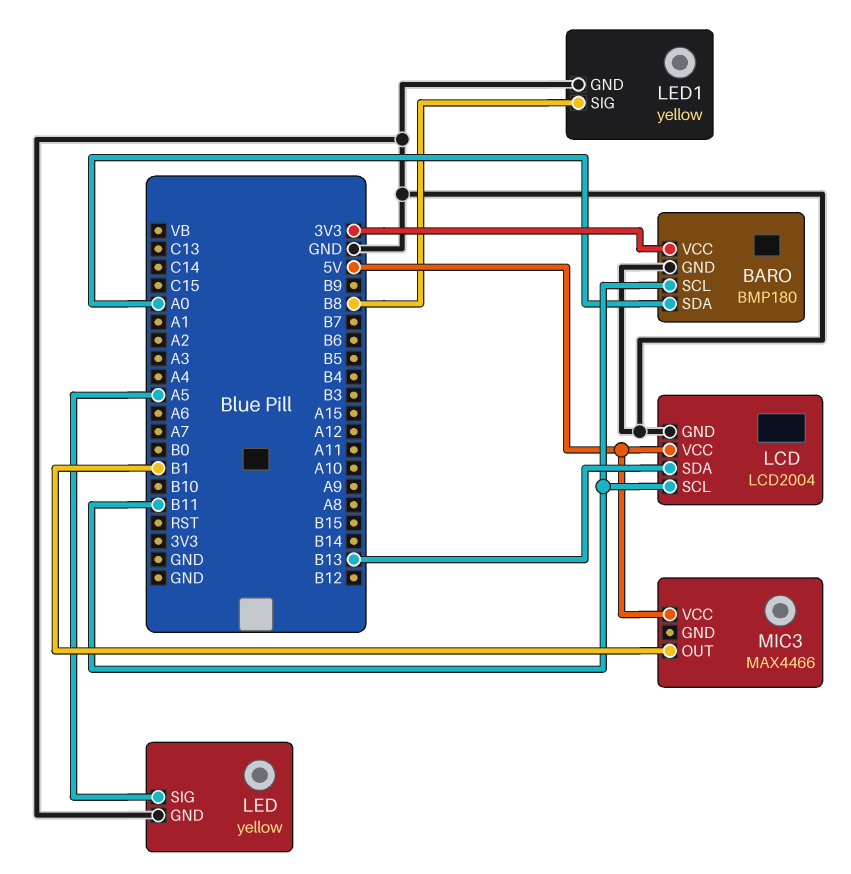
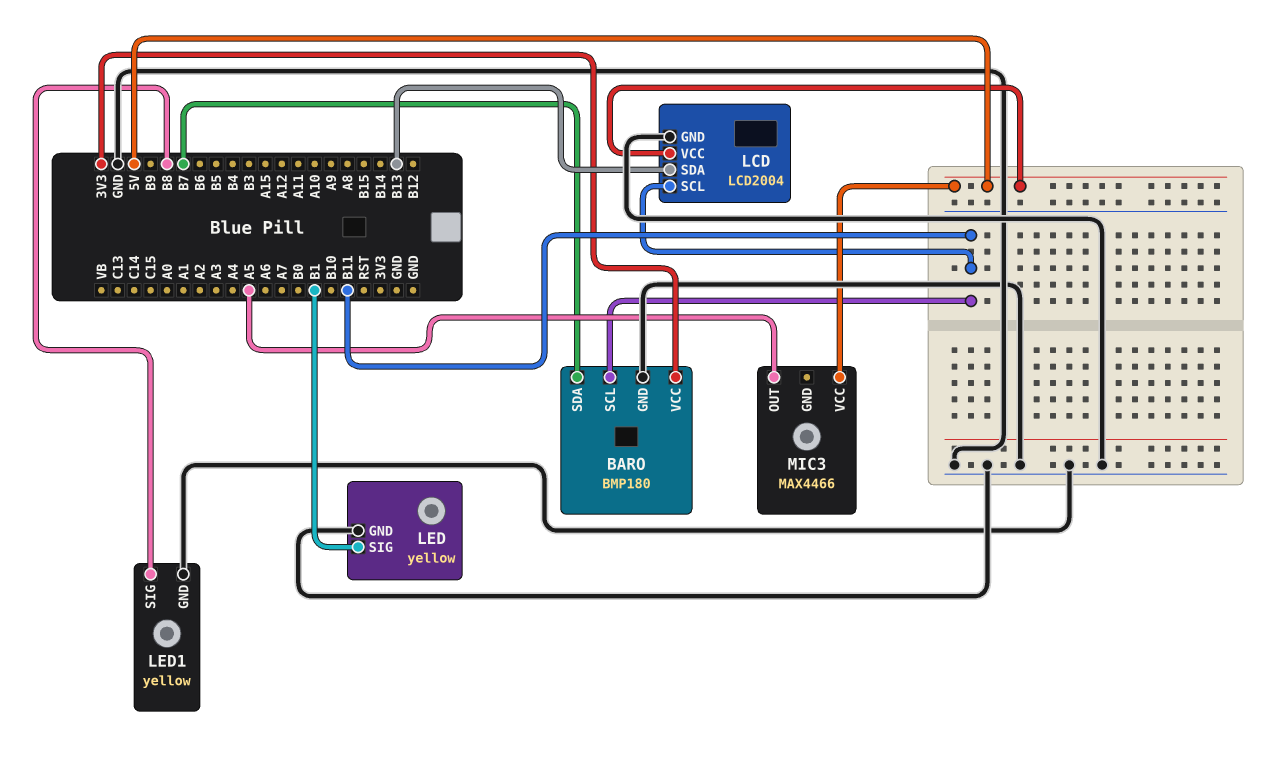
BARO pin SDA: A0 -> B7
LED pin SIG: A5 -> B1
MIC3 pin OUT: B1 -> A5

